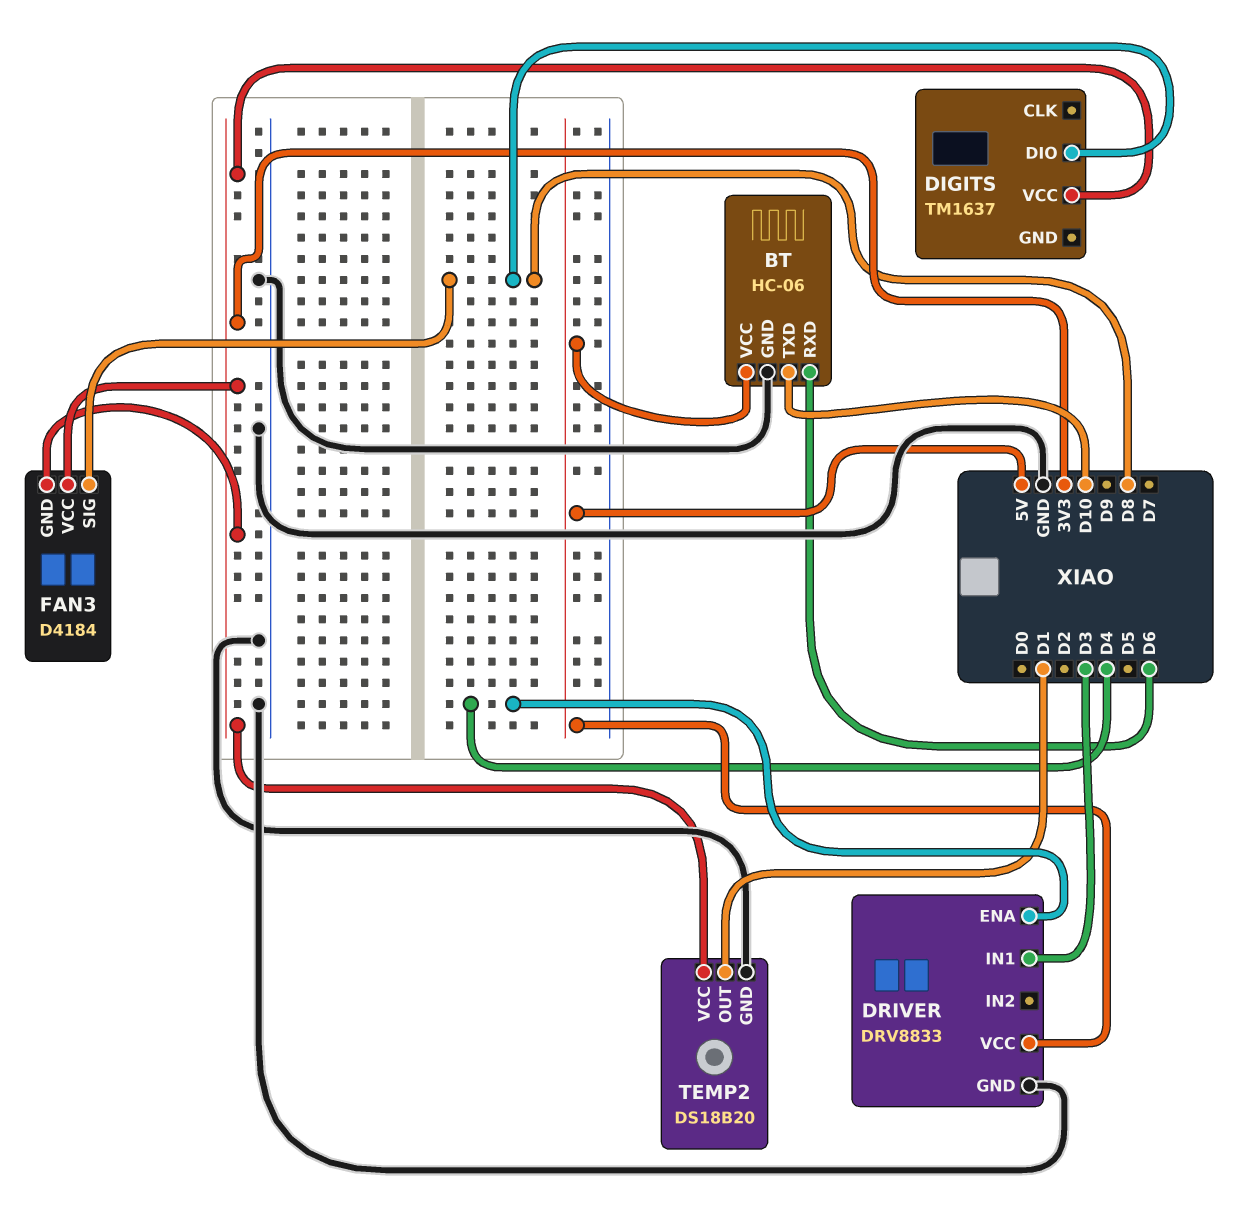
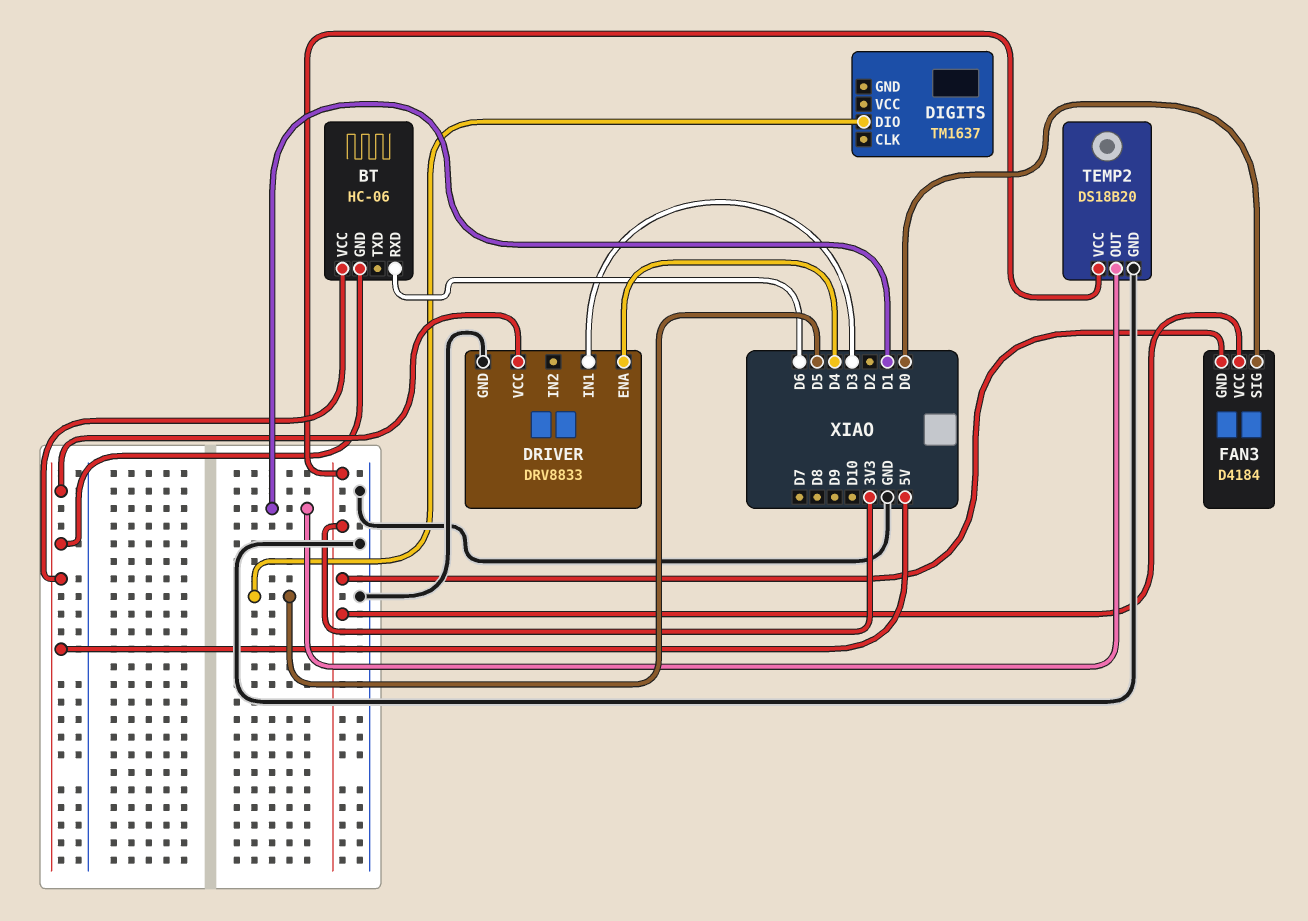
BT pin GND: GND -> 5V
BT pin TXD: D10 -> none
DIGITS pin DIO: D8 -> D5
DIGITS pin VCC: 3V3 -> none
FAN3 pin SIG: D8 -> D0

